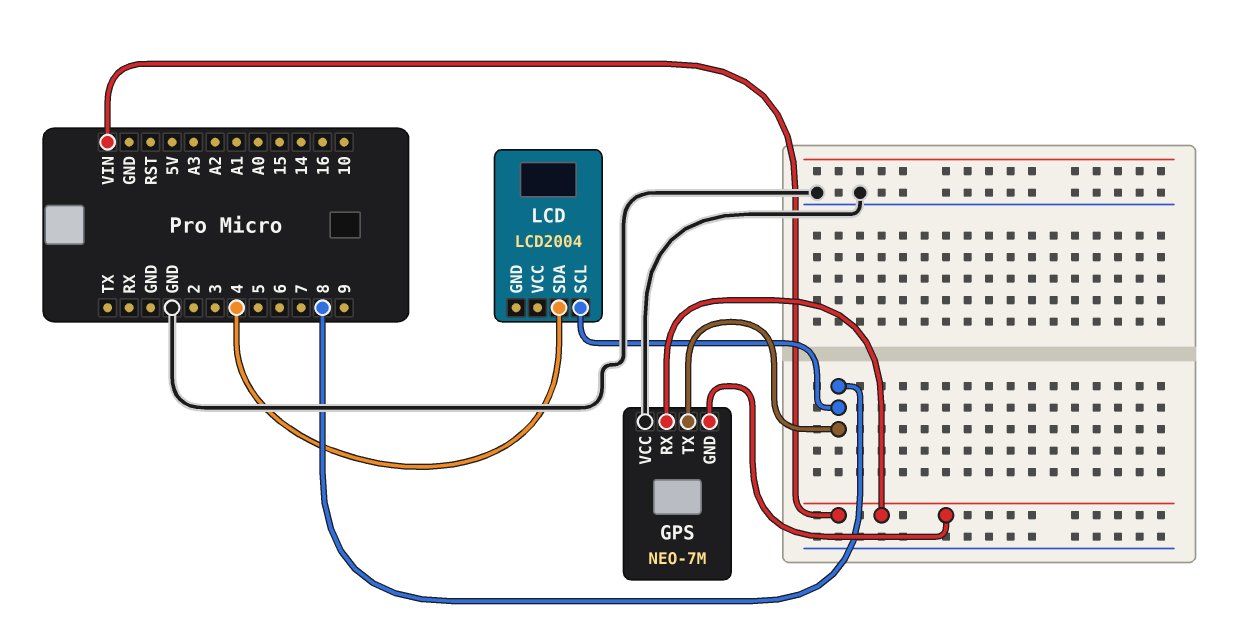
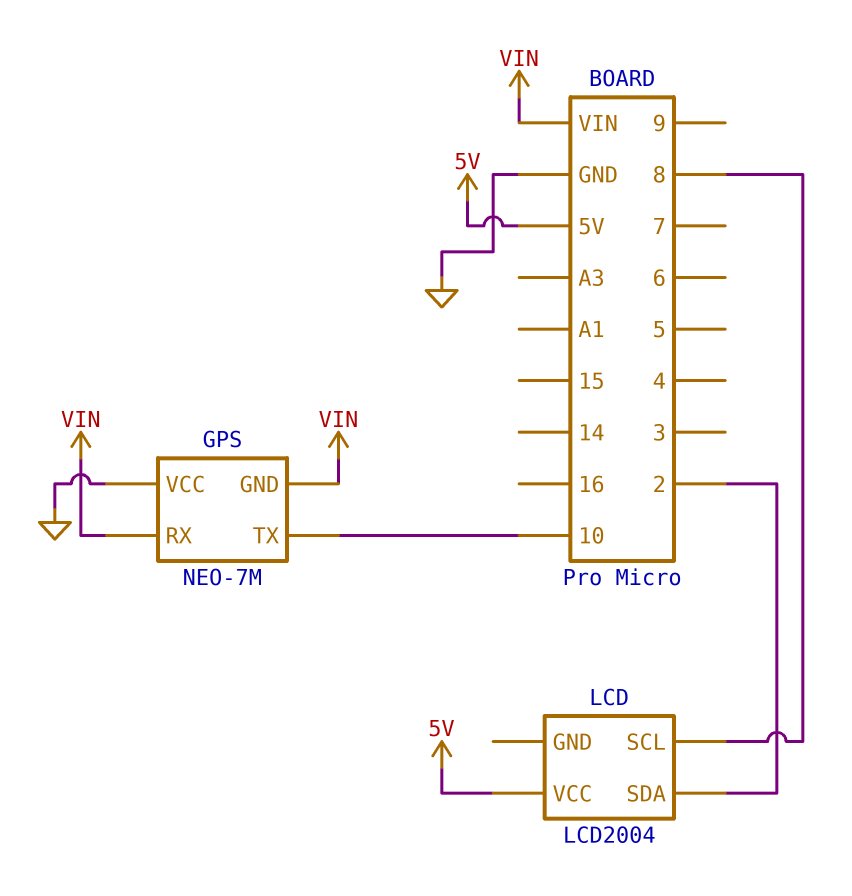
GPS pin TX: 8 -> 10
LCD pin SDA: 4 -> 2
LCD pin VCC: none -> 5V

